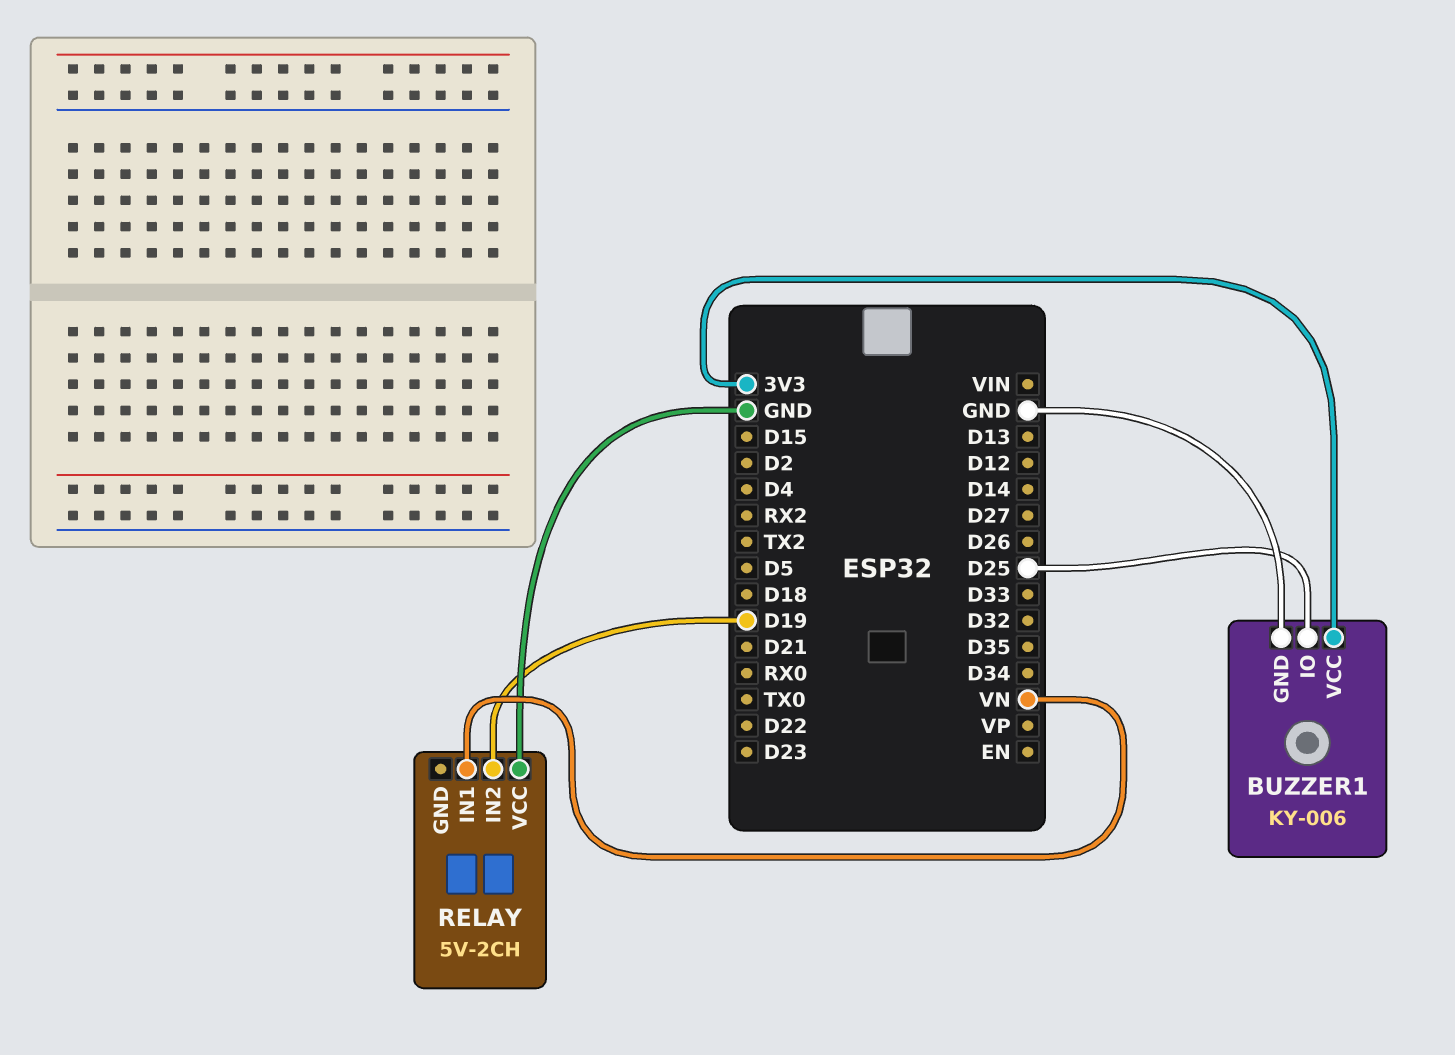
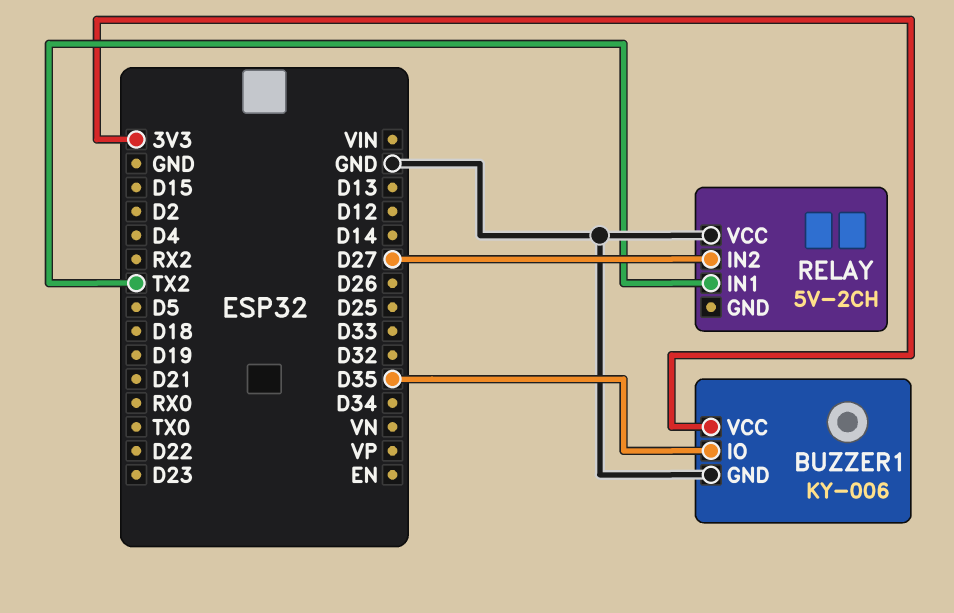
BUZZER1 pin IO: D25 -> D35
RELAY pin IN1: VN -> TX2
RELAY pin IN2: D19 -> D27

